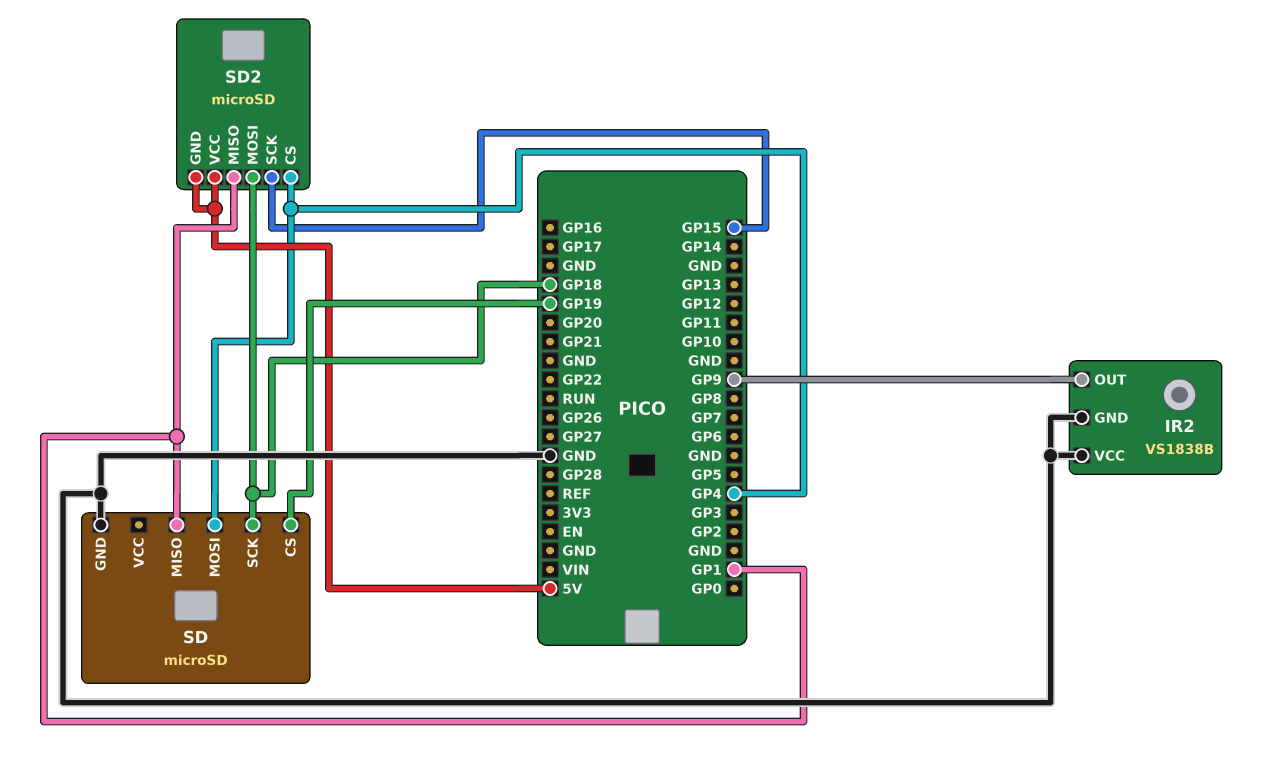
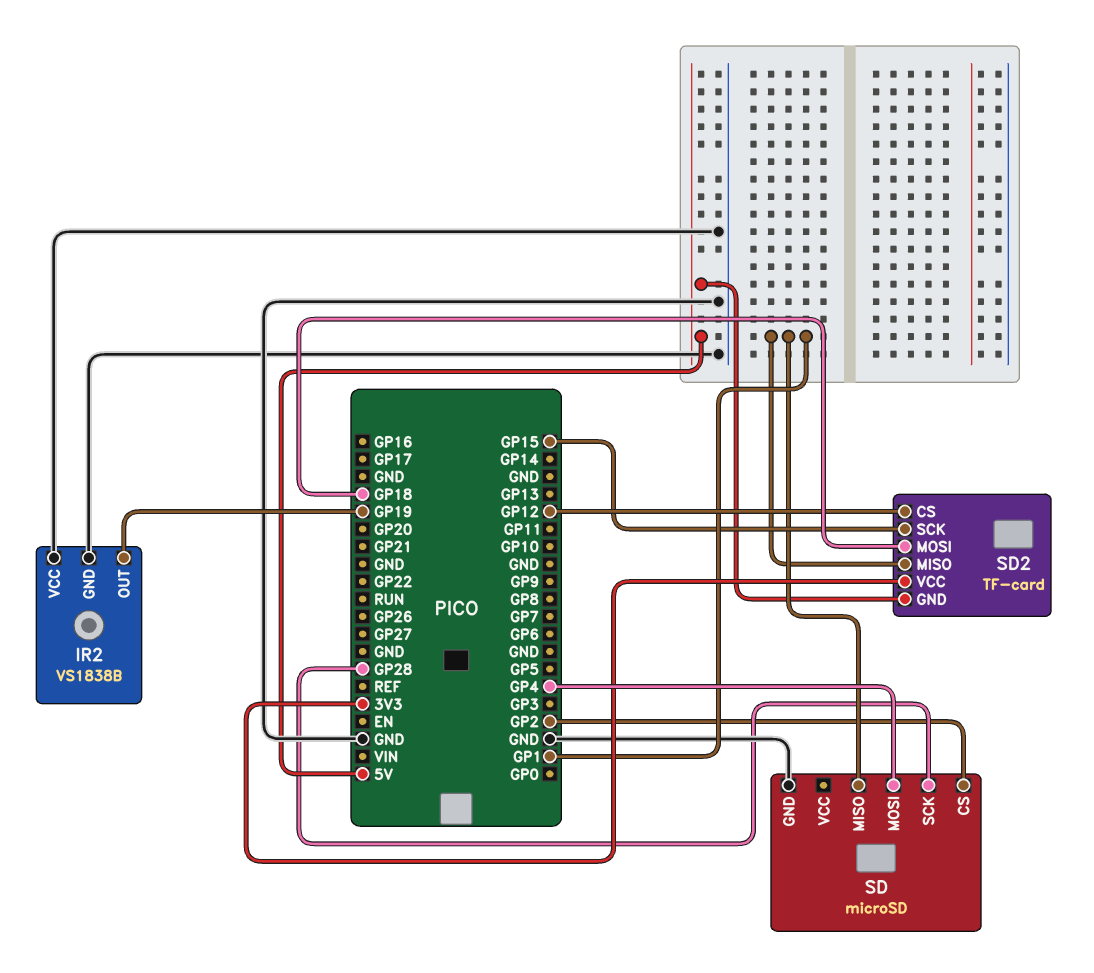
IR2 pin OUT: GP9 -> GP19
SD pin CS: GP19 -> GP2
SD pin SCK: GP18 -> GP28
SD2: microSD -> TF-card
SD2 pin CS: GP4 -> GP12
SD2 pin VCC: 5V -> 3V3

